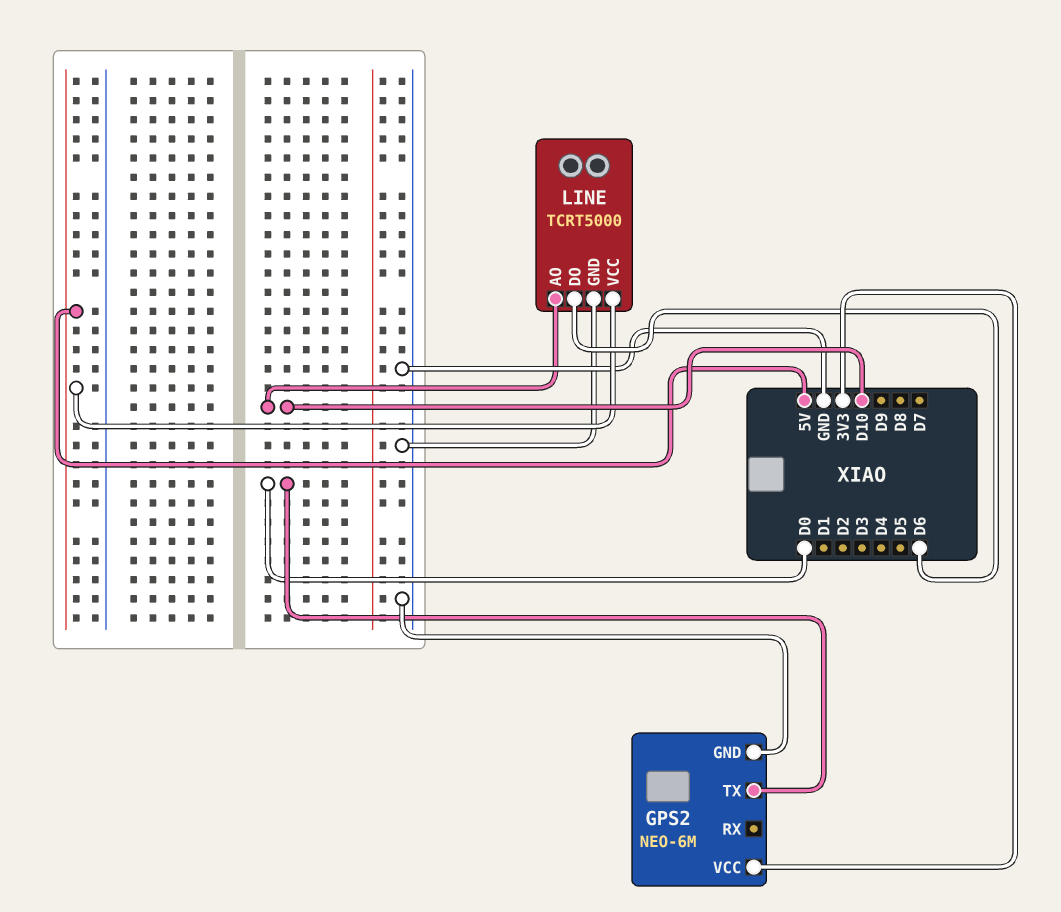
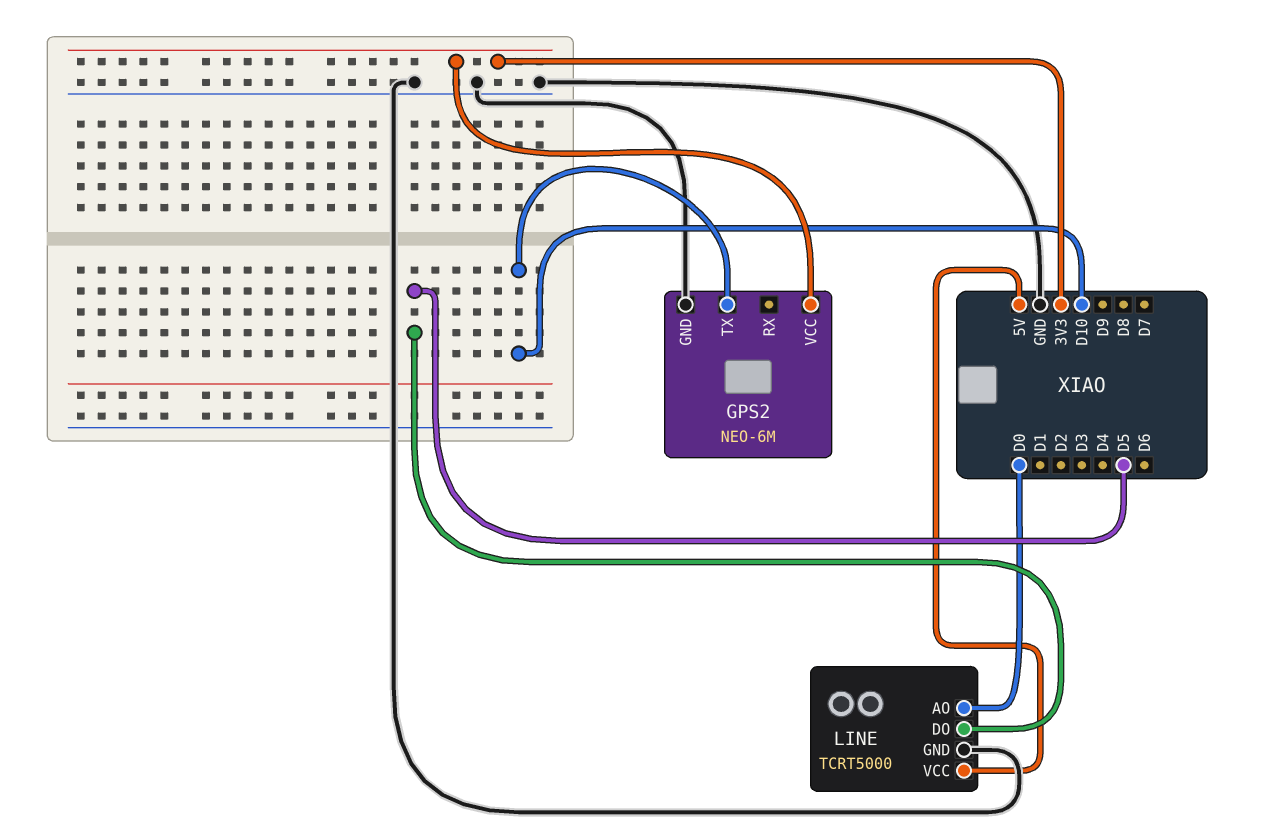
GPS2 pin TX: D0 -> D10
LINE pin AO: D10 -> D0
LINE pin DO: D6 -> D5

